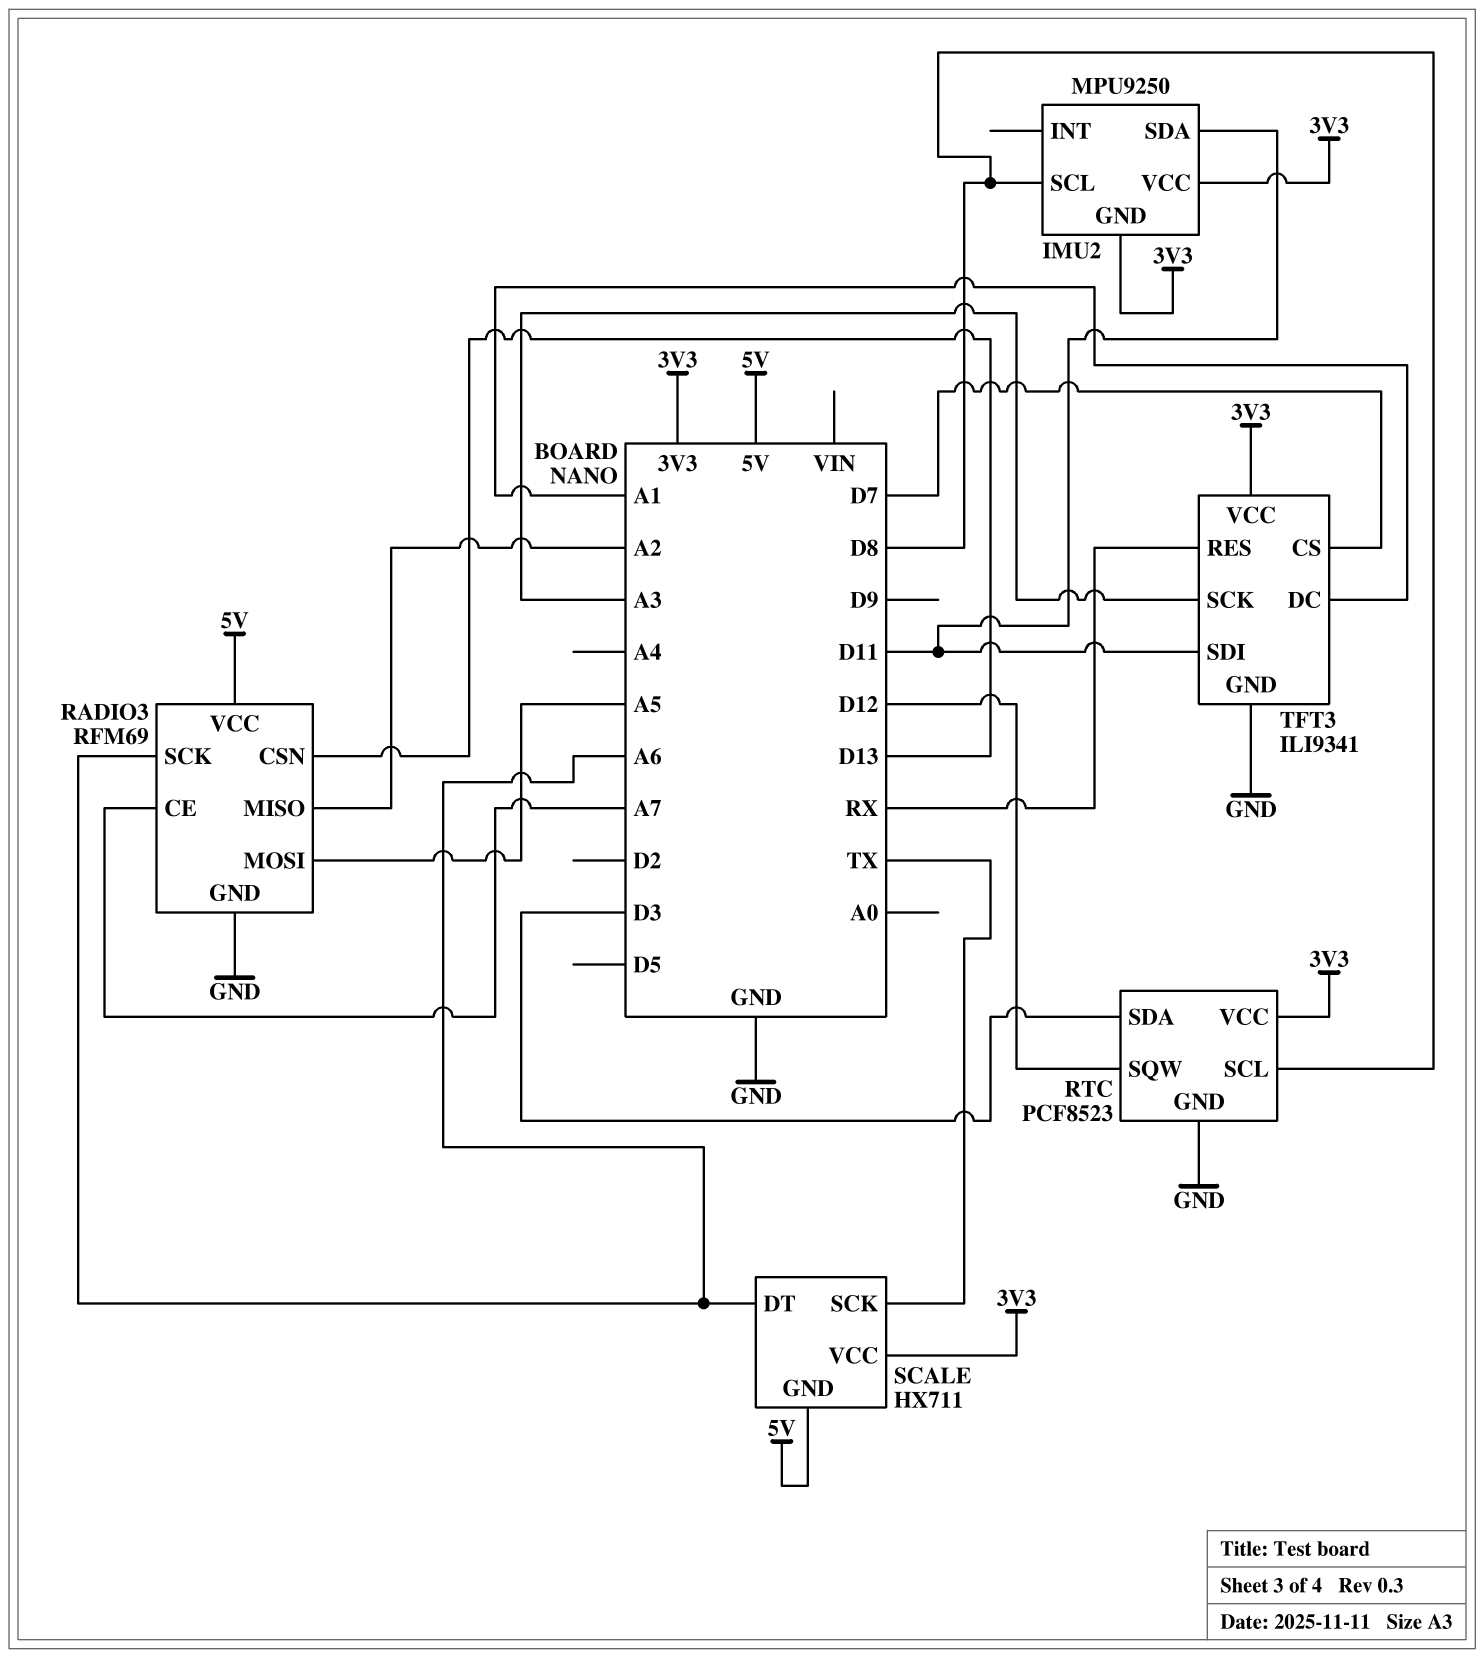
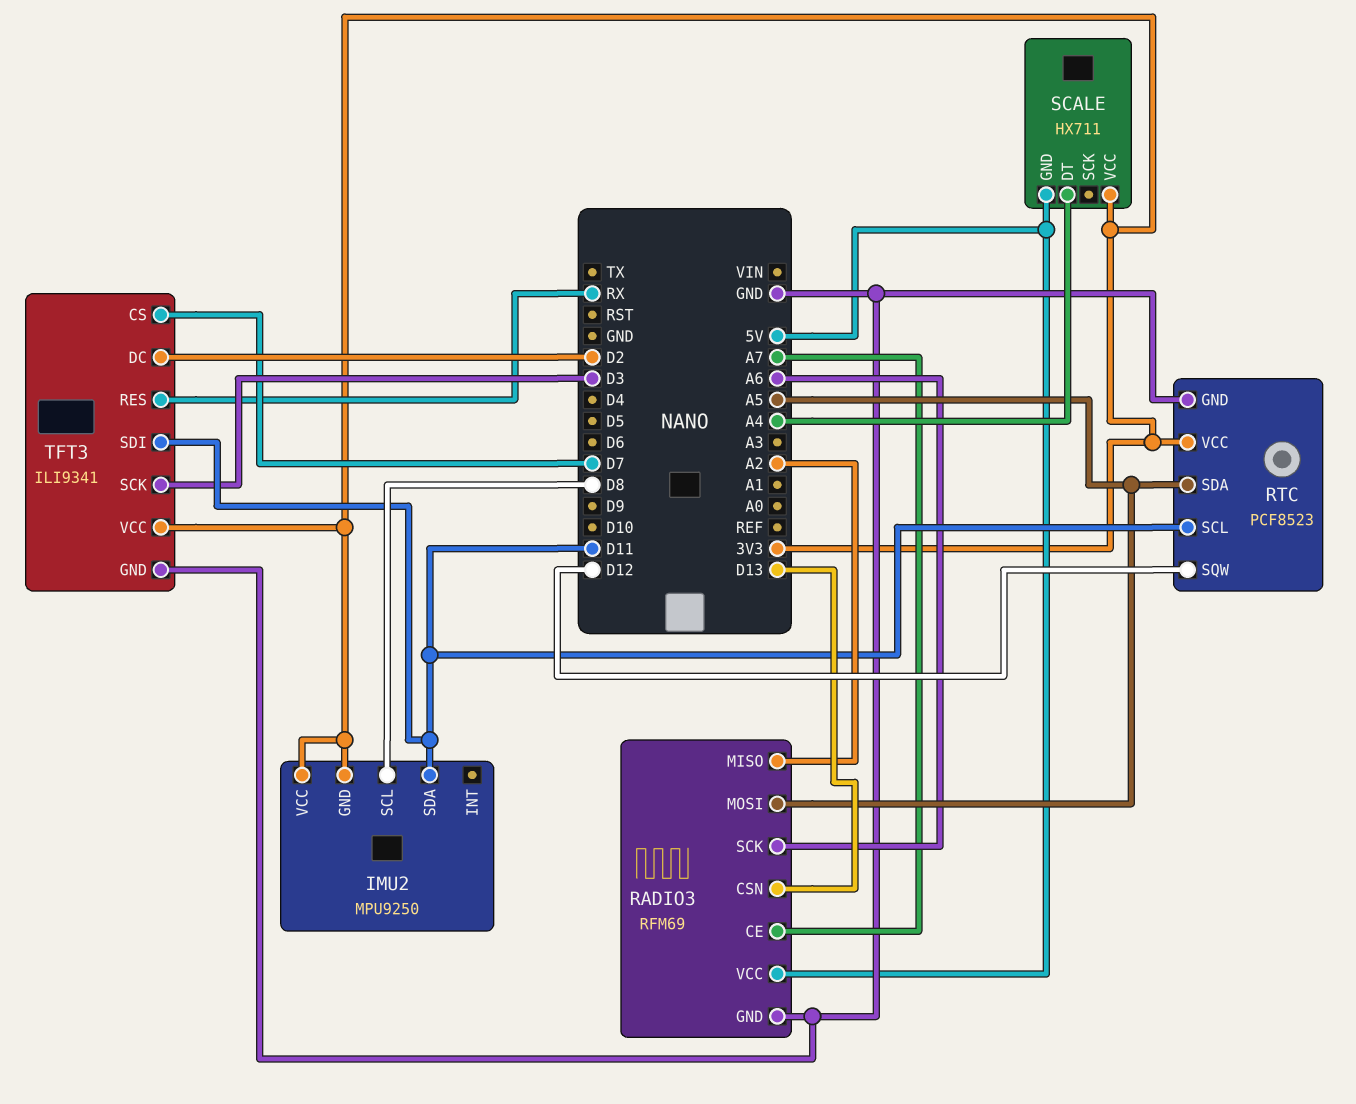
RTC pin SCL: D8 -> D11
RTC pin SDA: D3 -> A5
SCALE pin DT: A6 -> A4
SCALE pin SCK: TX -> none
TFT3 pin DC: A1 -> D2
TFT3 pin SCK: A3 -> D3

